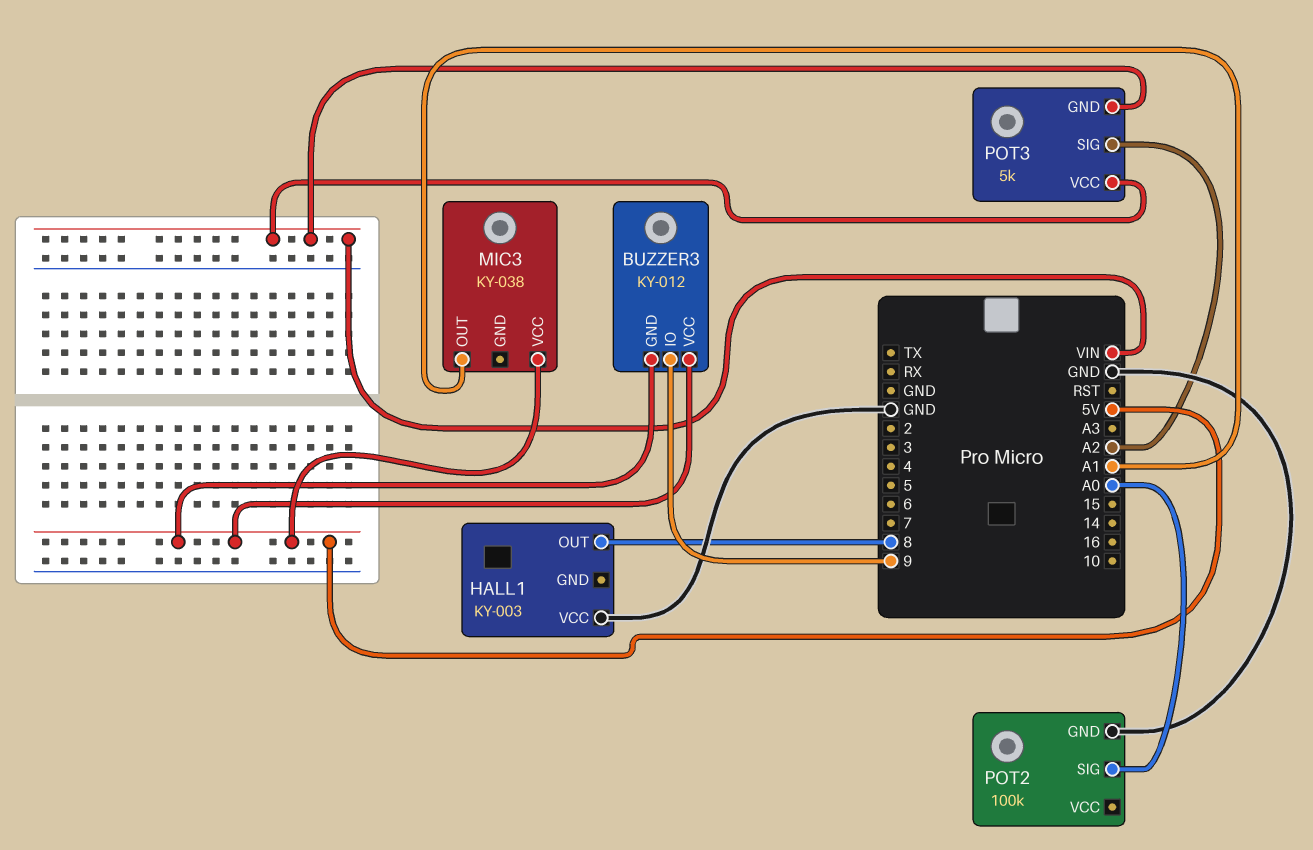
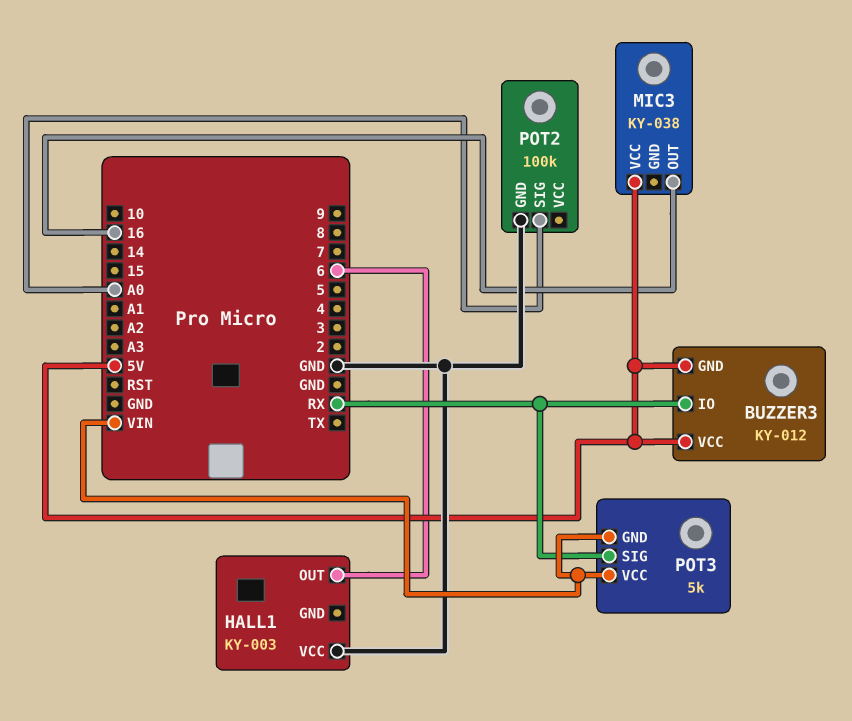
BUZZER3 pin IO: 9 -> RX
HALL1 pin OUT: 8 -> 6
MIC3 pin OUT: A1 -> 16
POT3 pin SIG: A2 -> RX

